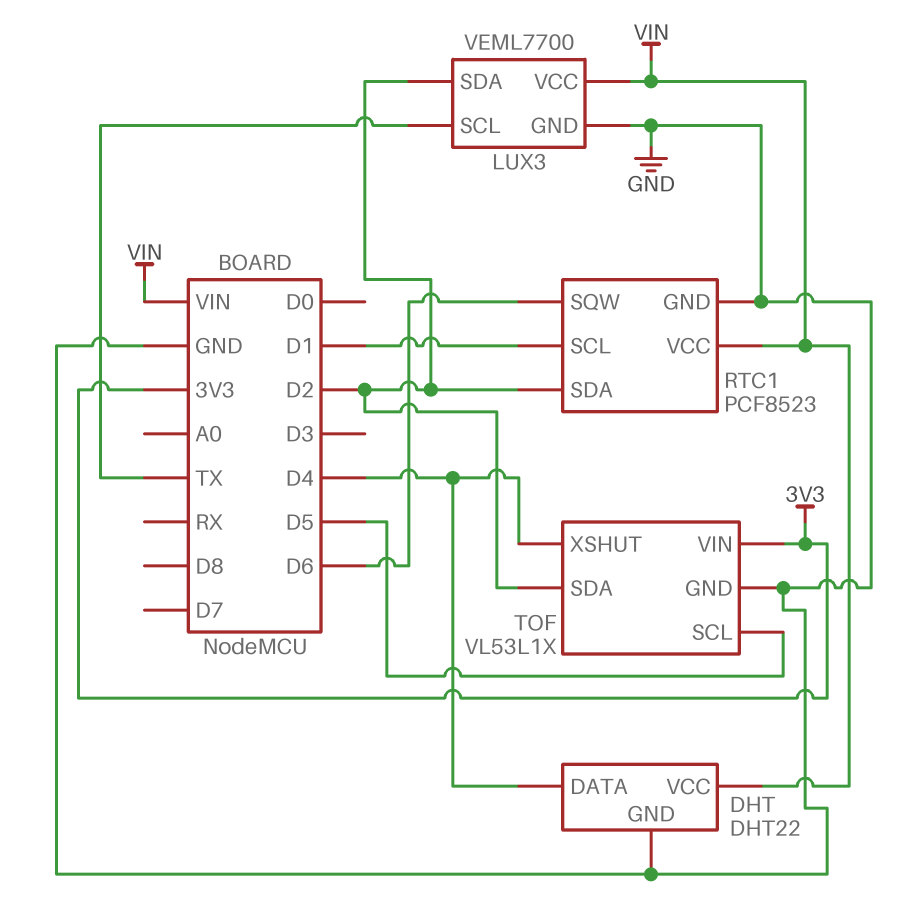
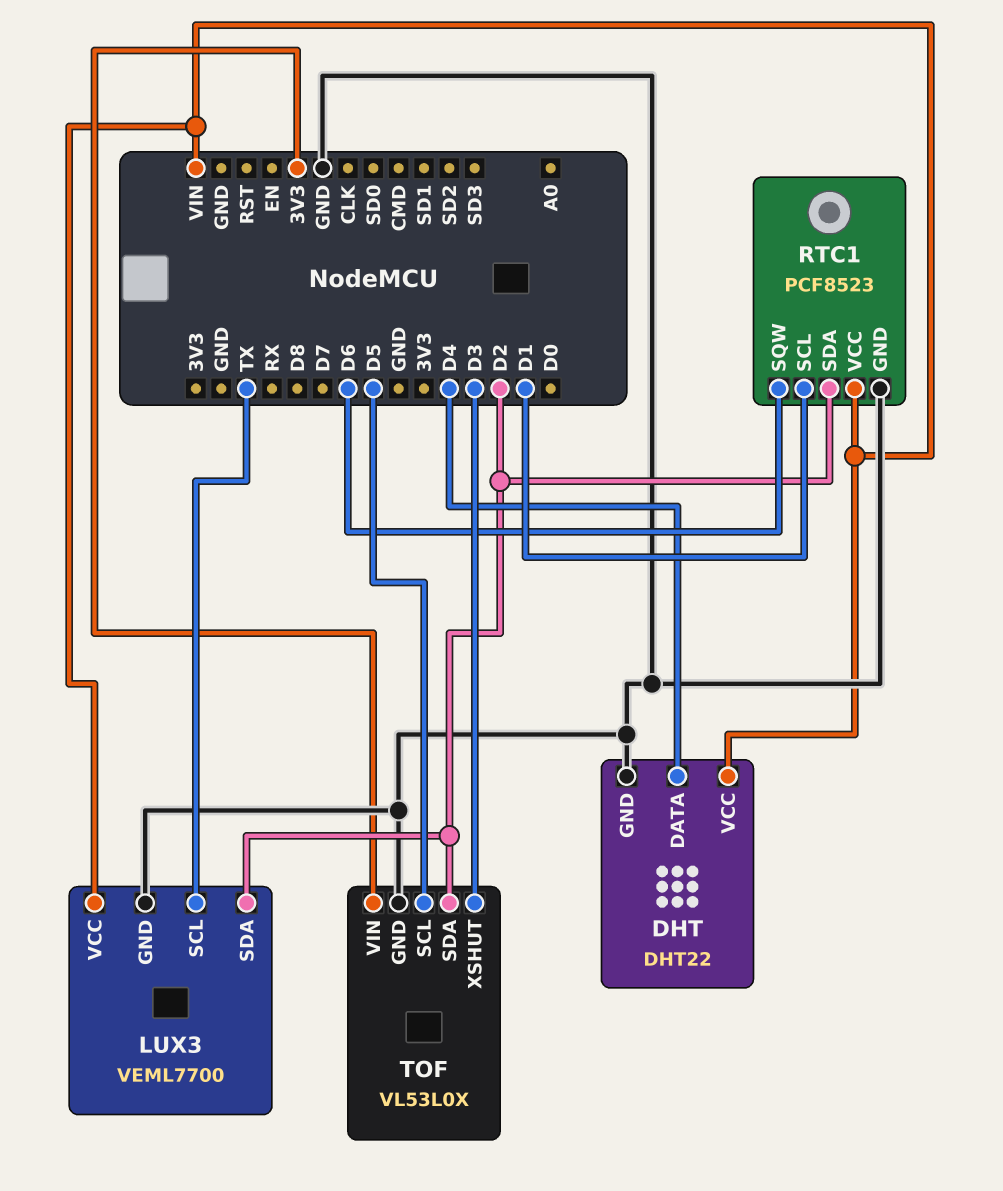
TOF: VL53L1X -> VL53L0X
TOF pin XSHUT: D4 -> D3

